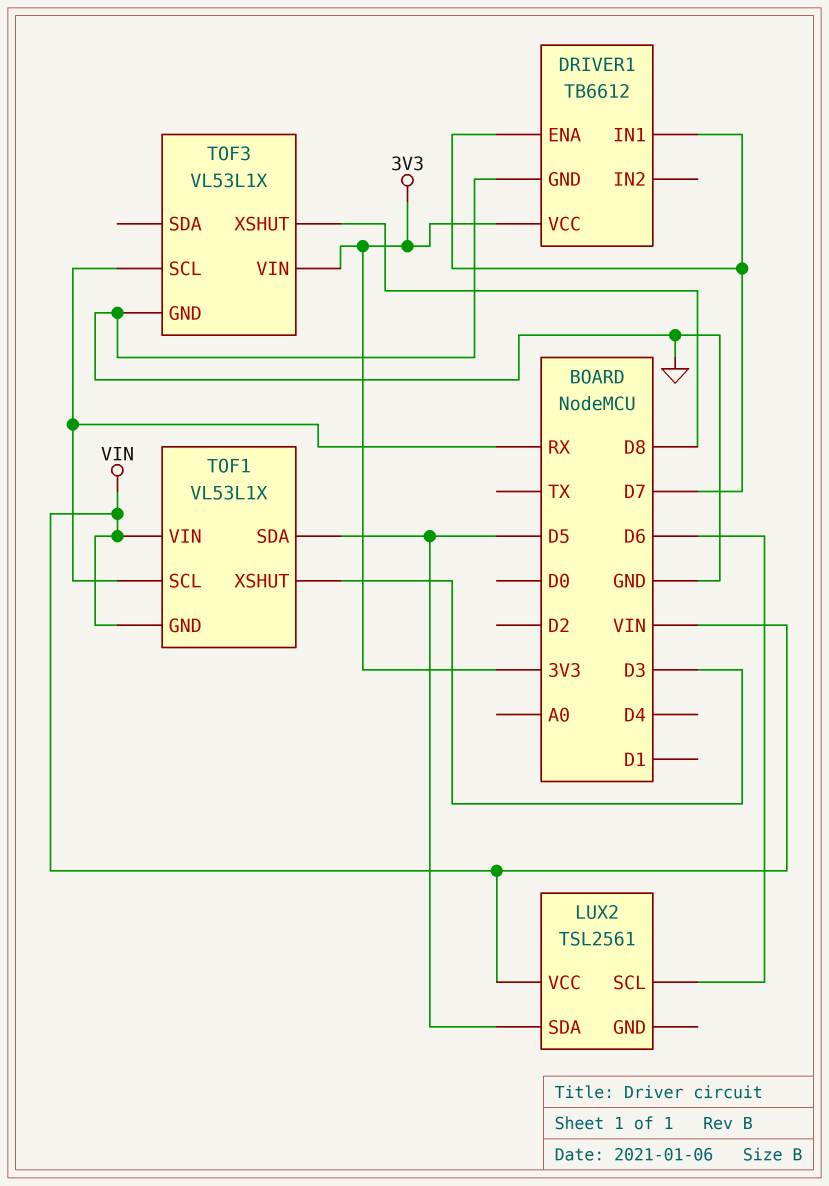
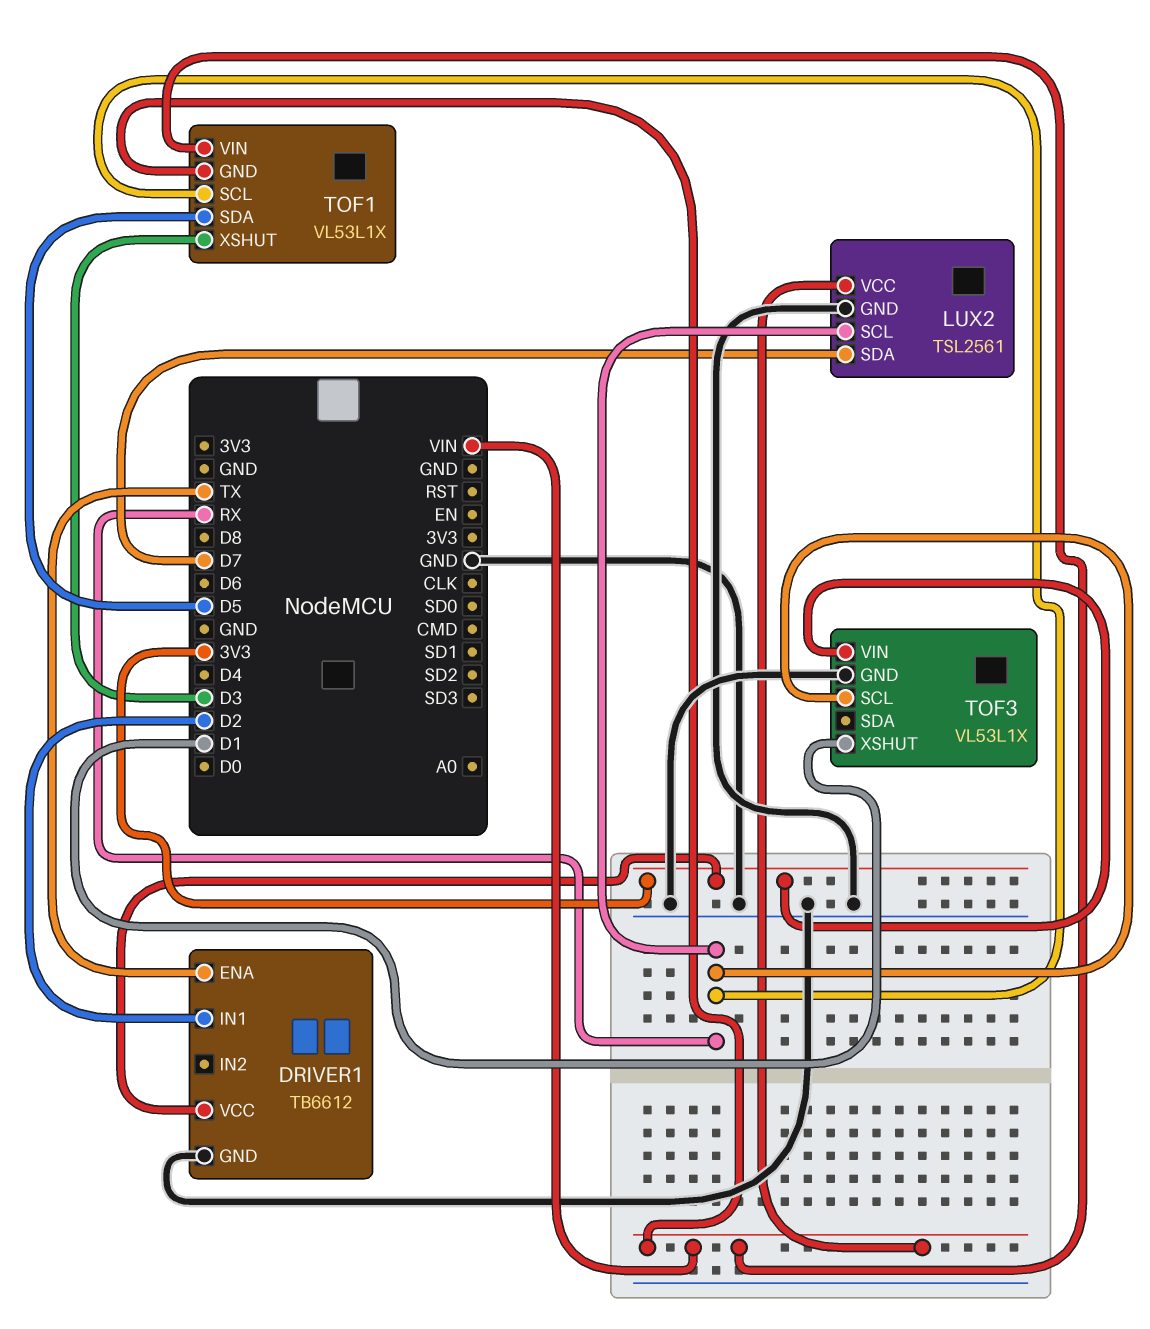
DRIVER1 pin ENA: D7 -> TX
DRIVER1 pin IN1: D7 -> D2
LUX2 pin GND: none -> GND
LUX2 pin SCL: D6 -> RX
LUX2 pin SDA: D5 -> D7
TOF3 pin XSHUT: D8 -> D1

